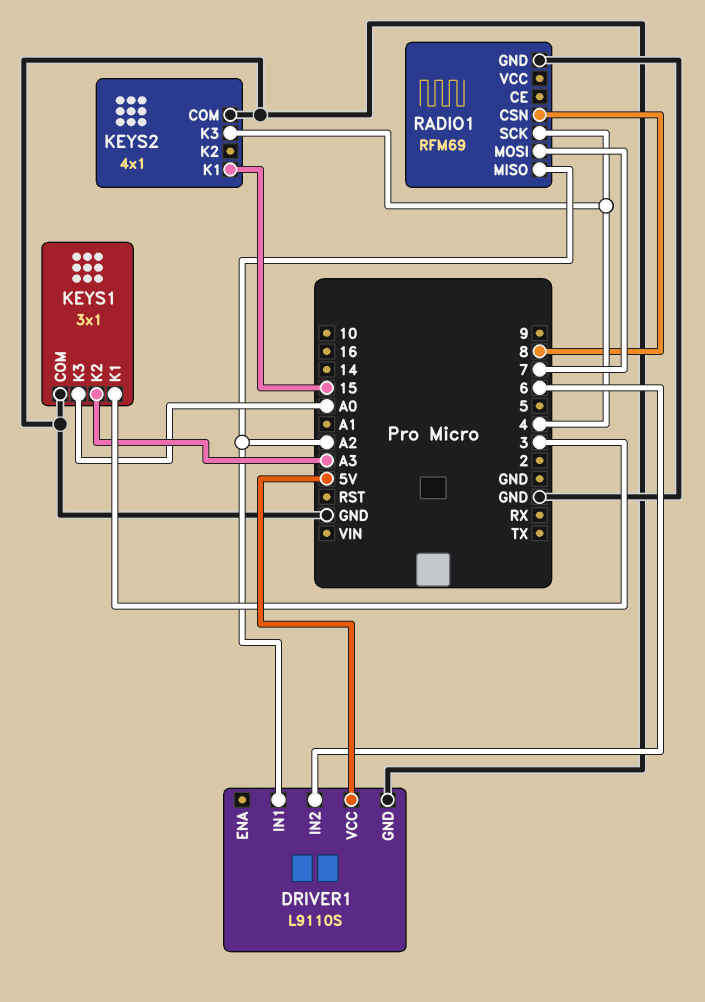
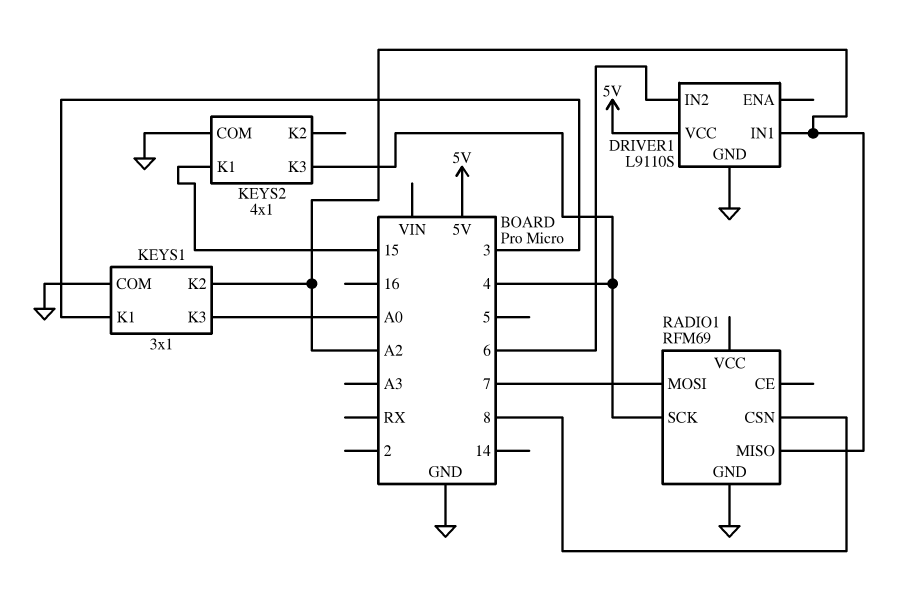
KEYS1 pin K2: A3 -> A2

